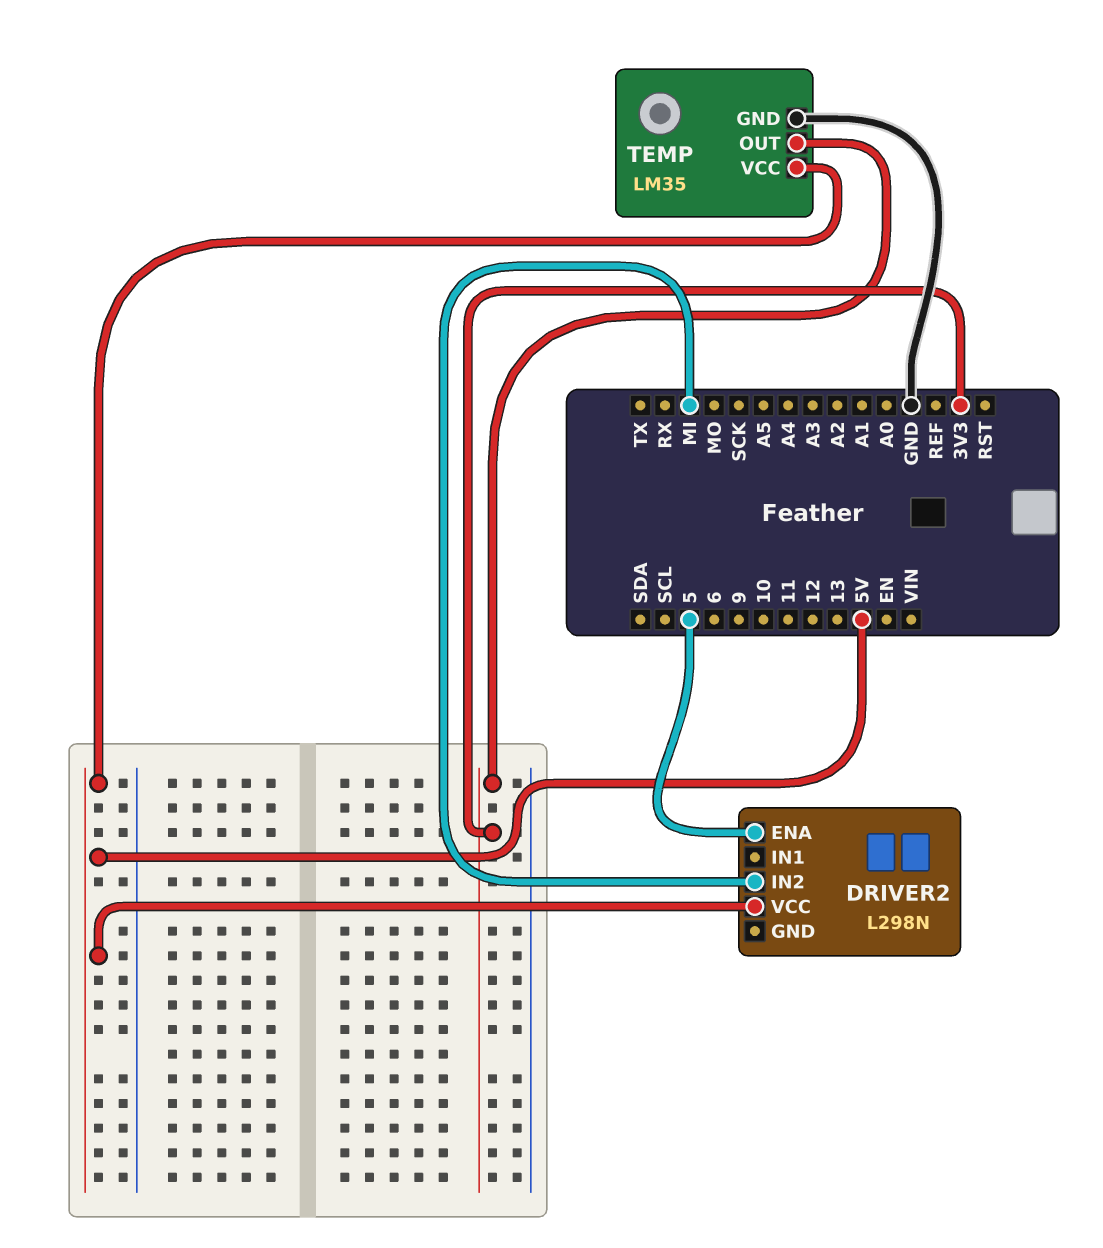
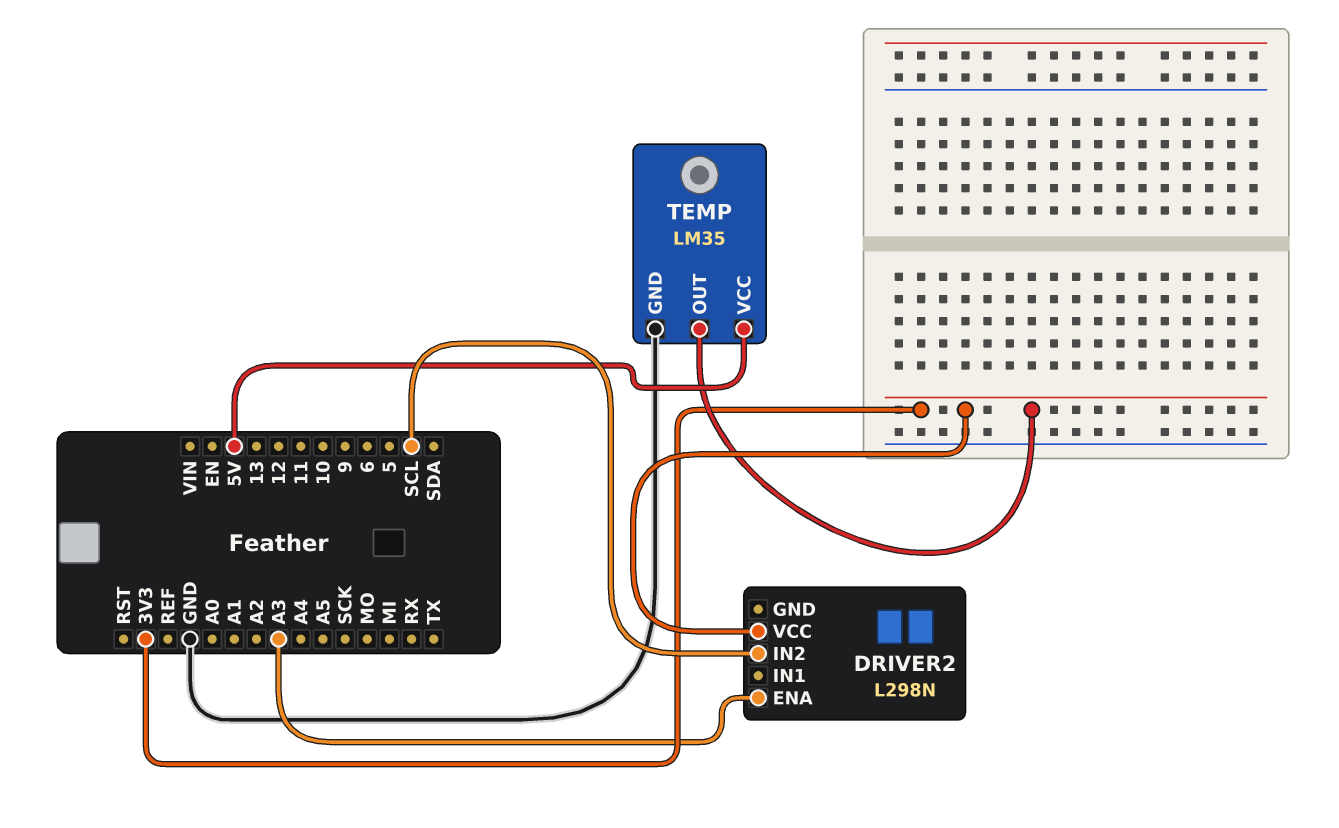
DRIVER2 pin ENA: 5 -> A3
DRIVER2 pin IN2: MI -> SCL
DRIVER2 pin VCC: 5V -> 3V3

